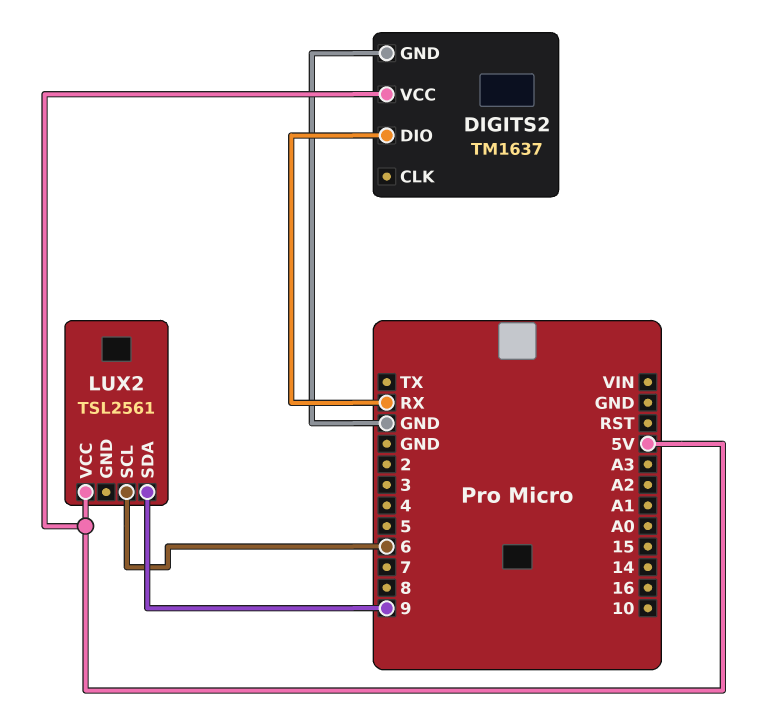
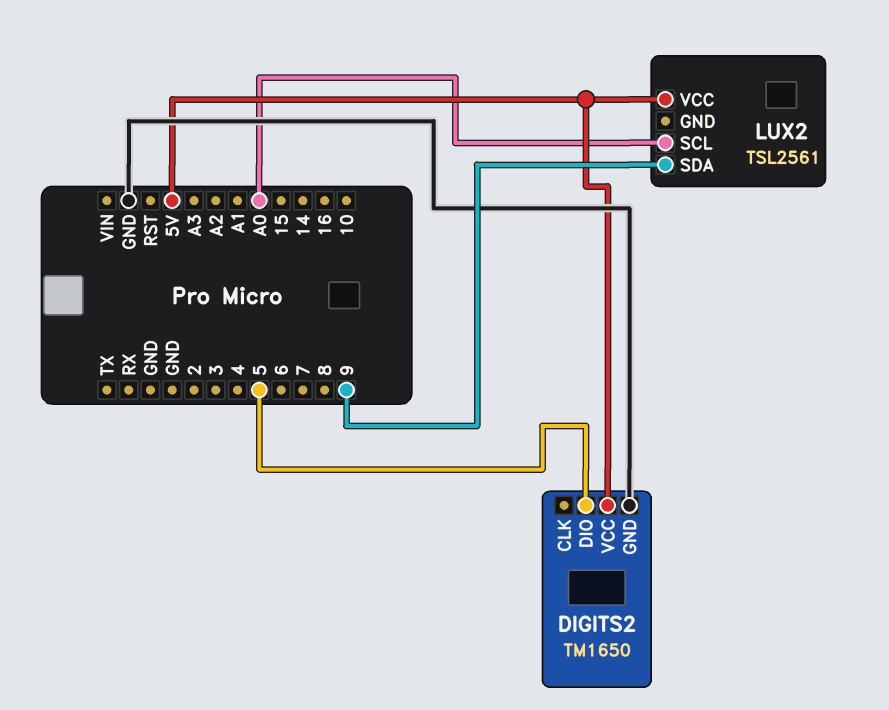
DIGITS2: TM1637 -> TM1650
DIGITS2 pin DIO: RX -> 5
LUX2 pin SCL: 6 -> A0

